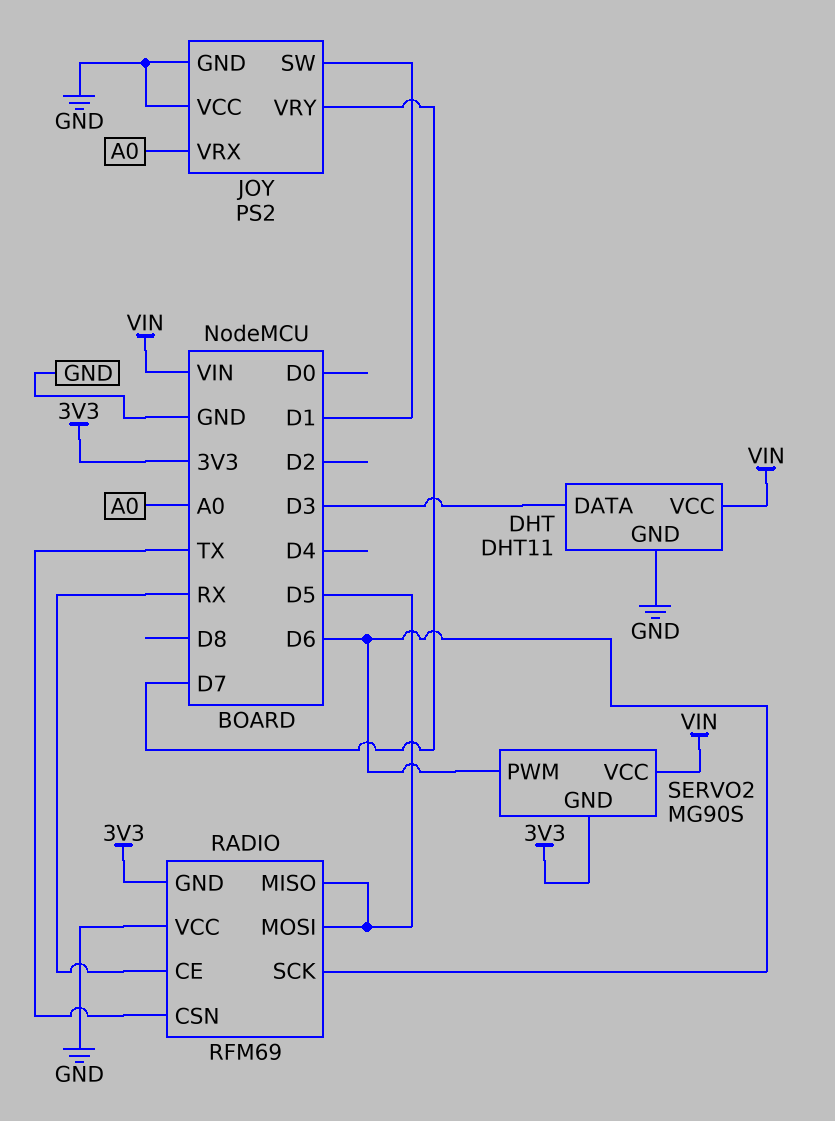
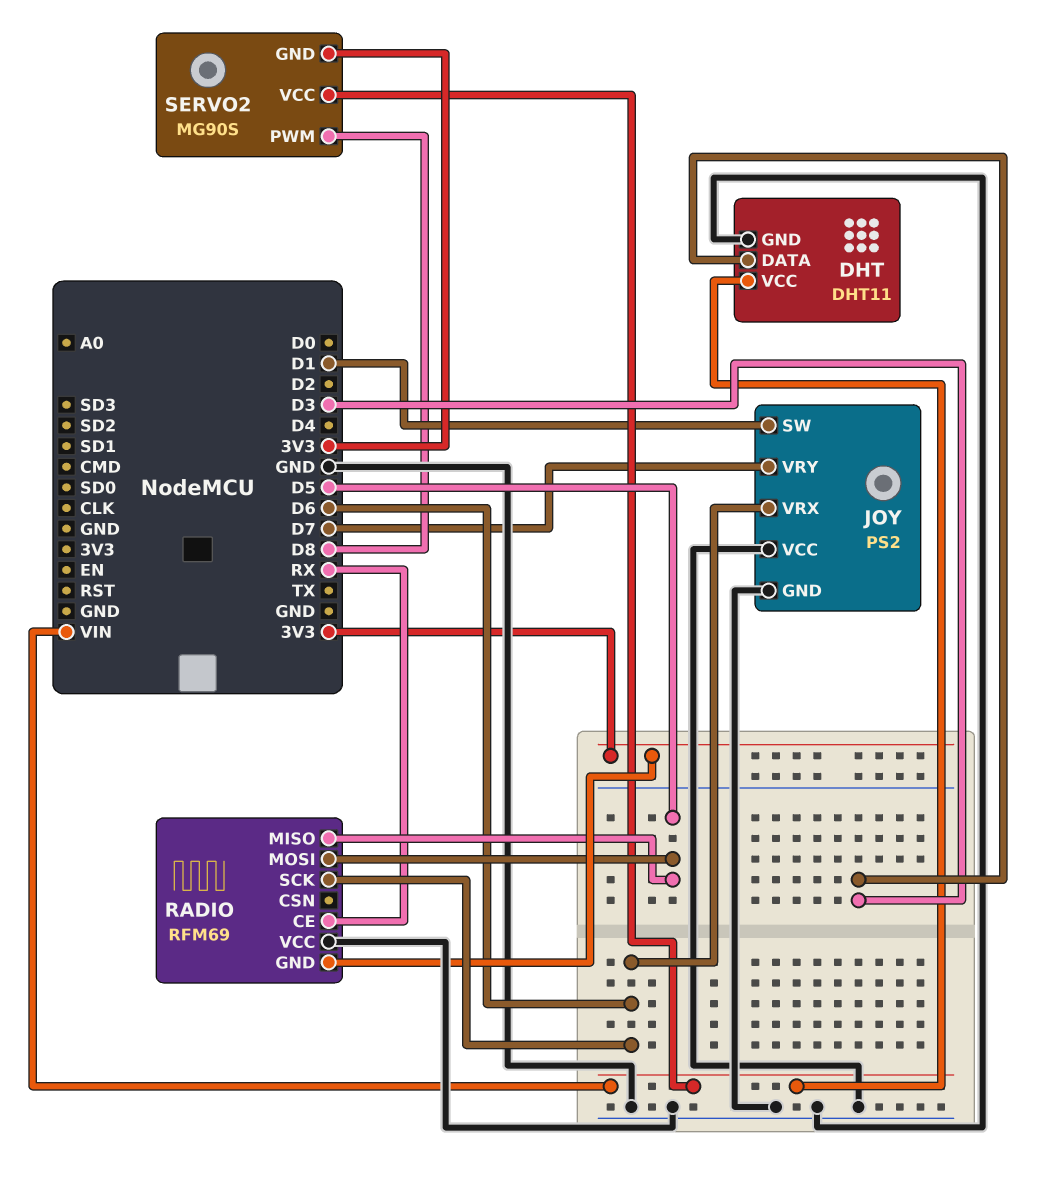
JOY pin VRX: A0 -> D6
RADIO pin CSN: TX -> none
SERVO2 pin PWM: D6 -> D8

